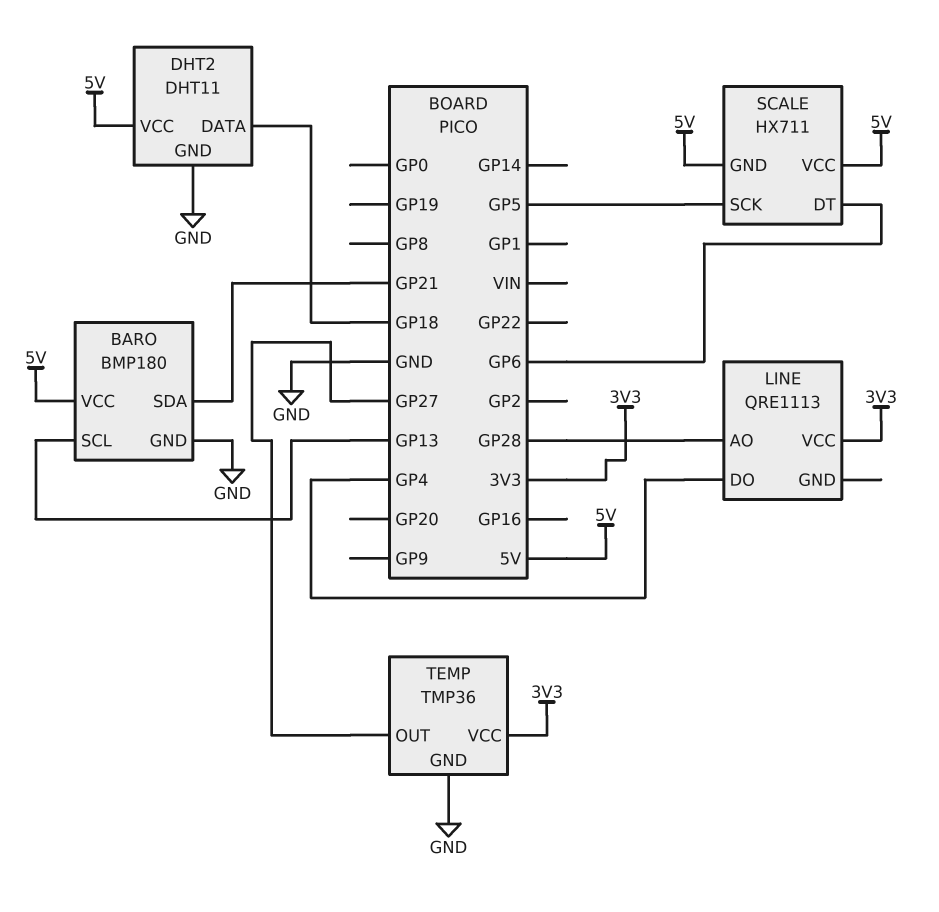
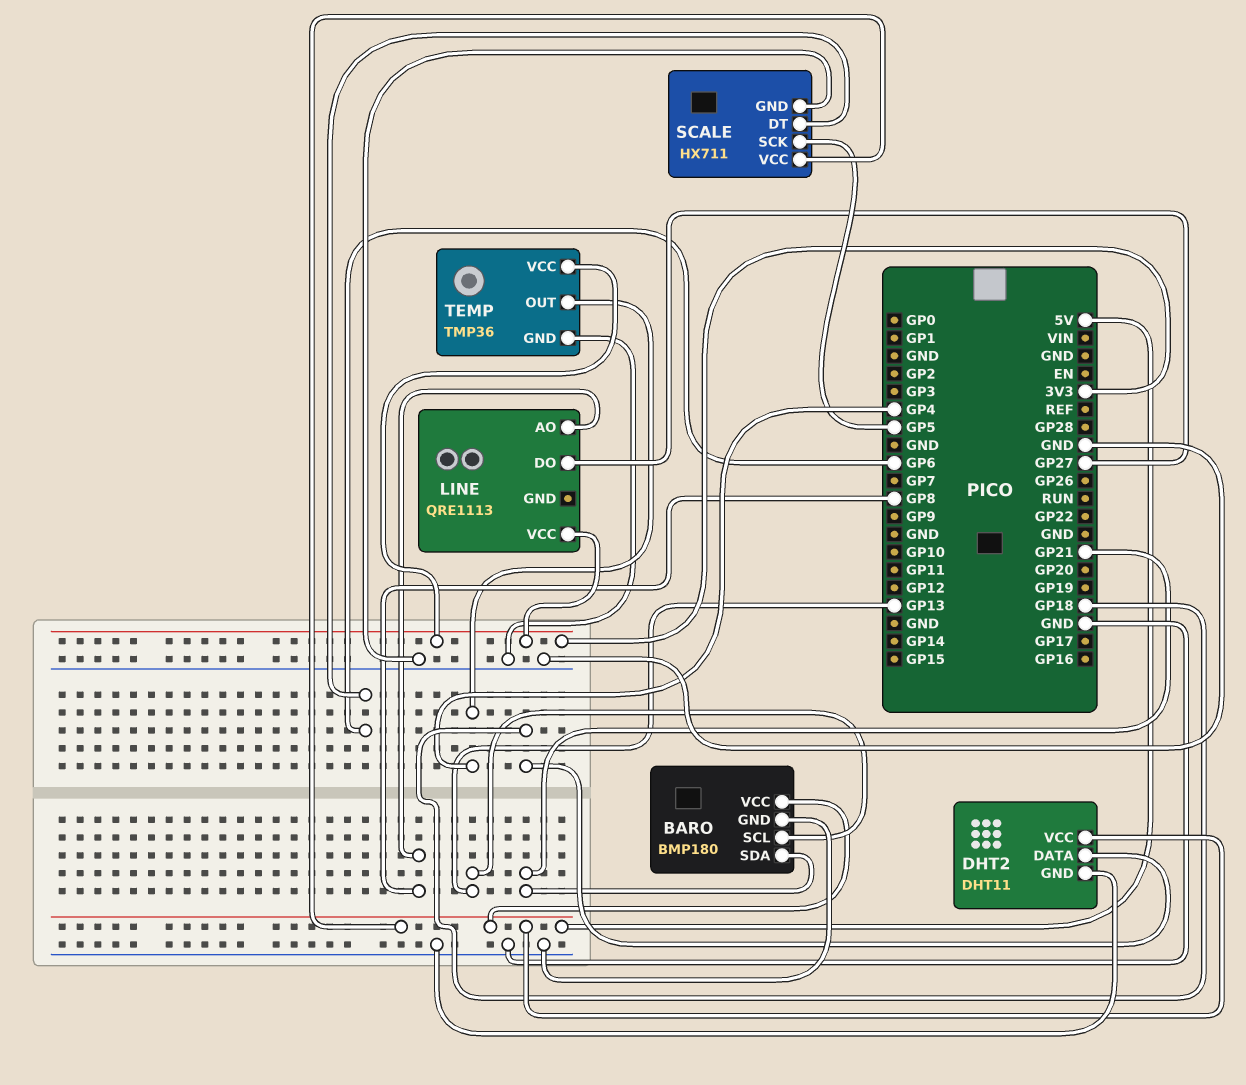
LINE pin AO: GP28 -> GP8
LINE pin DO: GP4 -> GP27
SCALE pin GND: 5V -> GND
TEMP pin OUT: GP27 -> GP4

